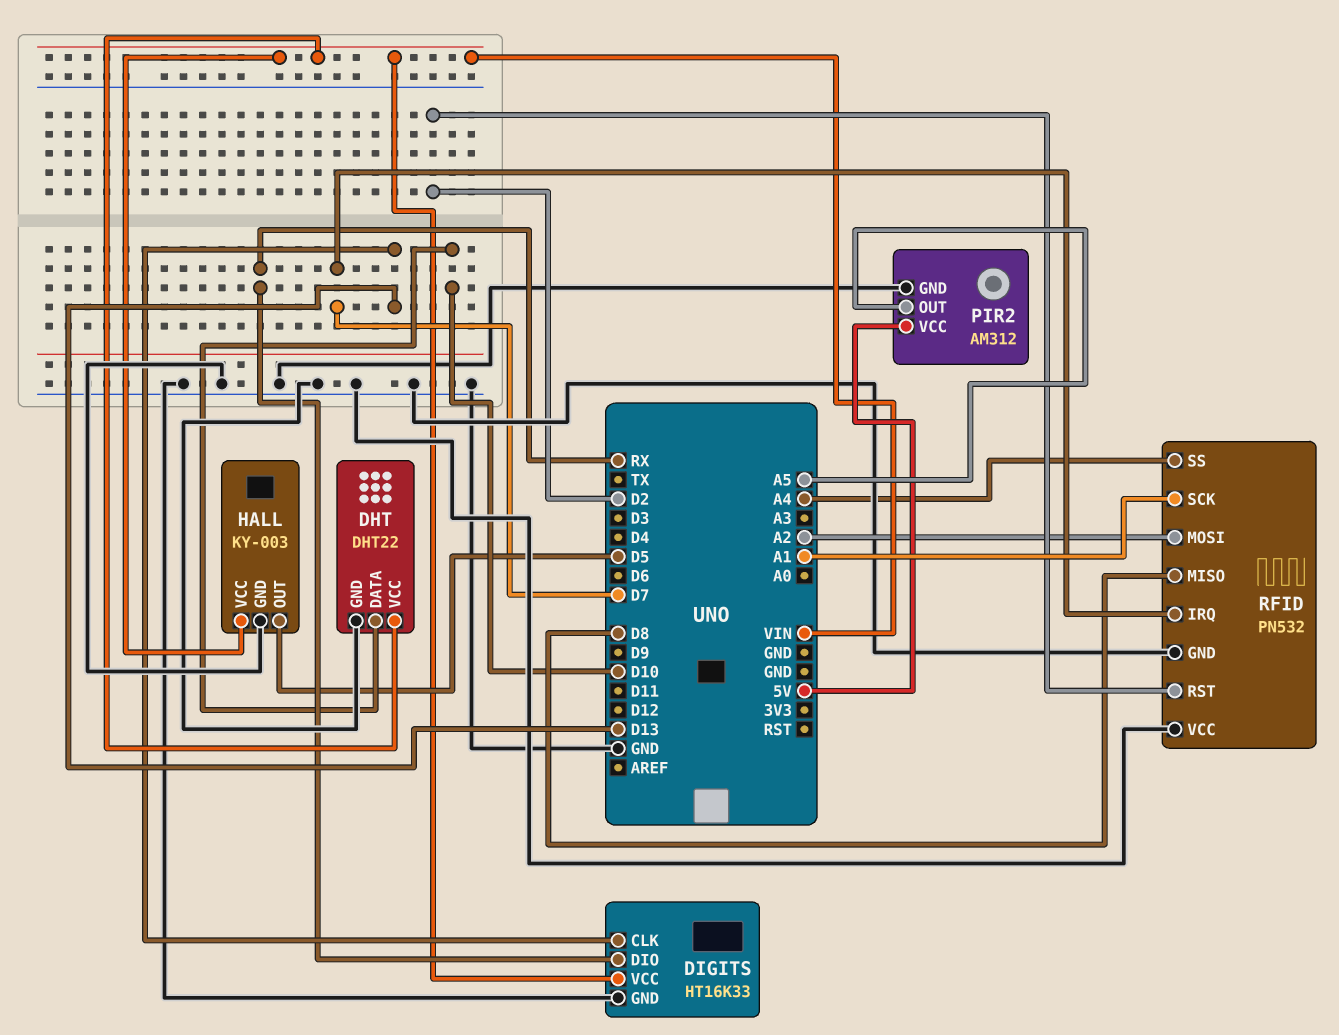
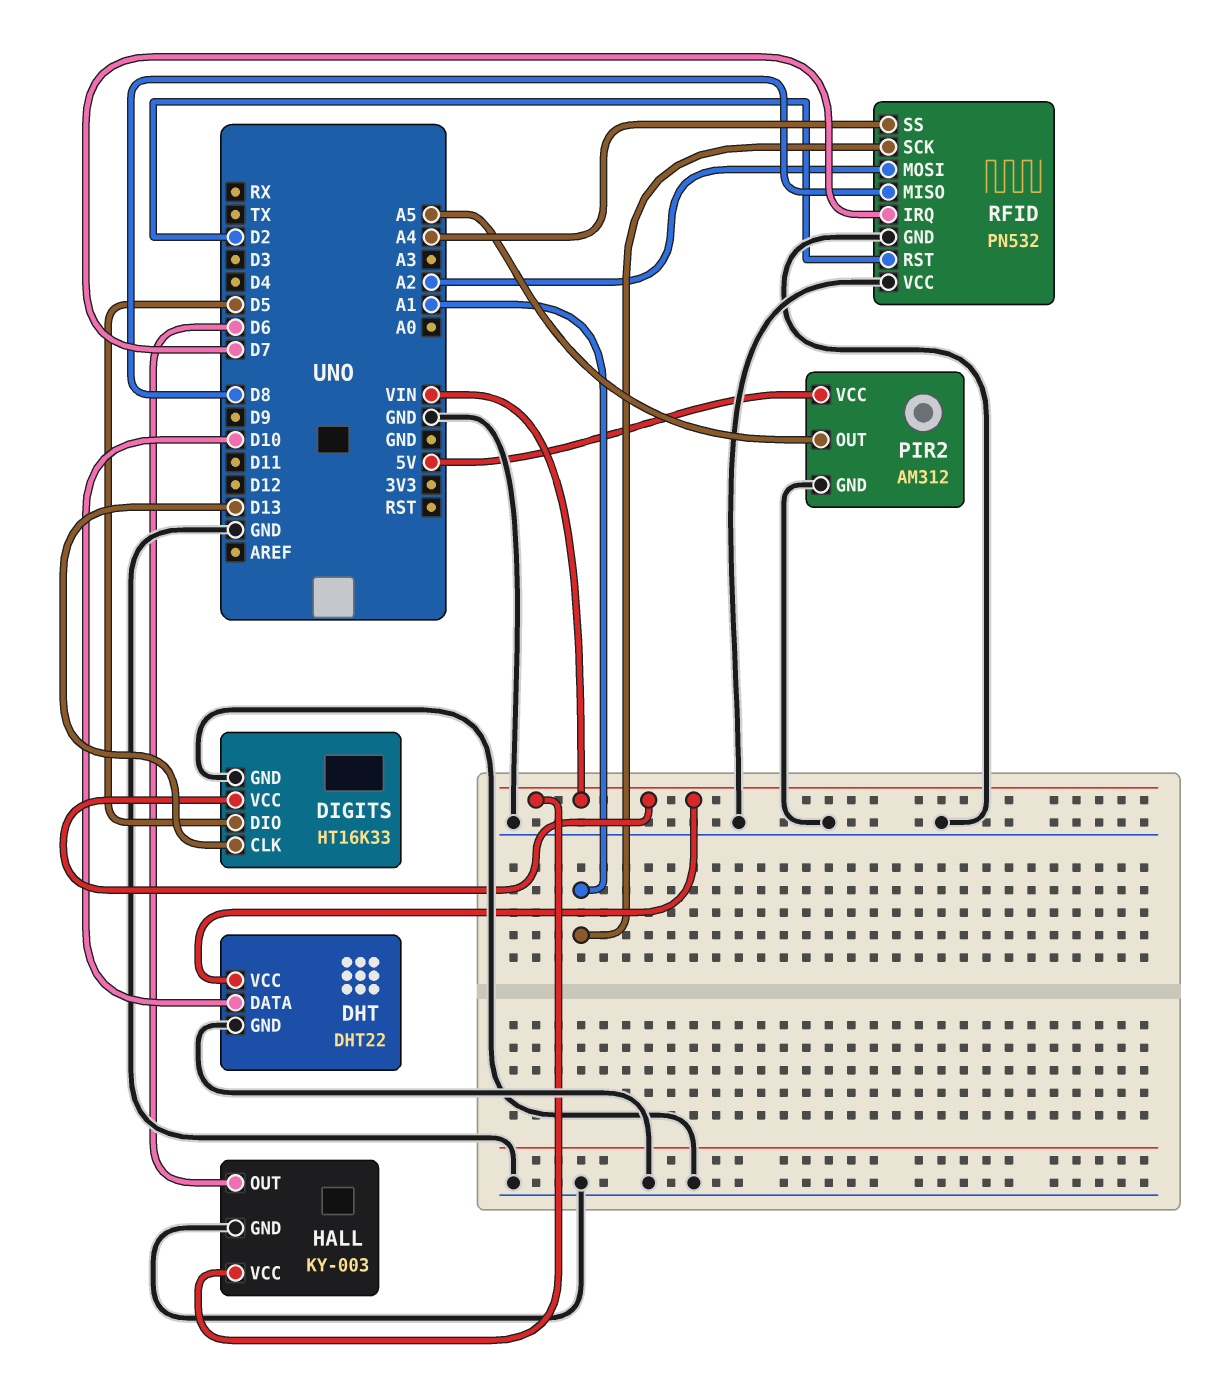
DIGITS pin DIO: RX -> D5
HALL pin OUT: D5 -> D6

